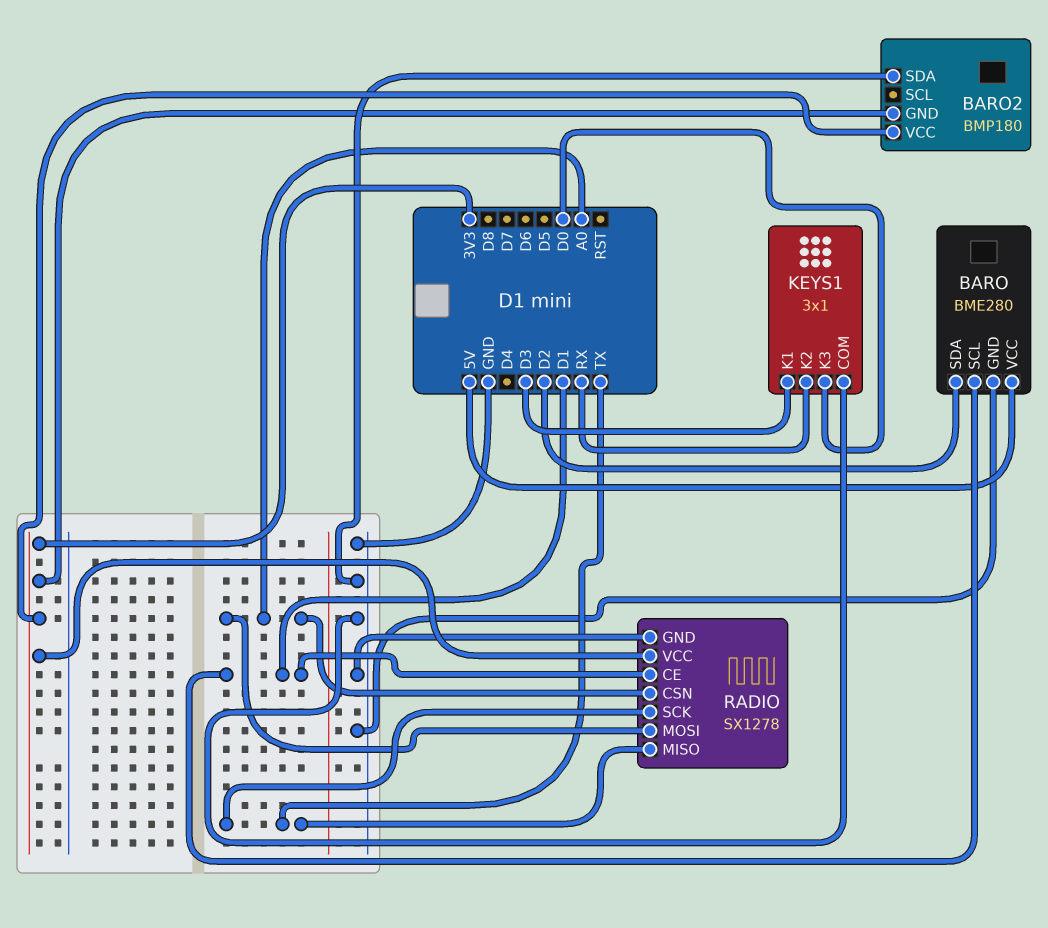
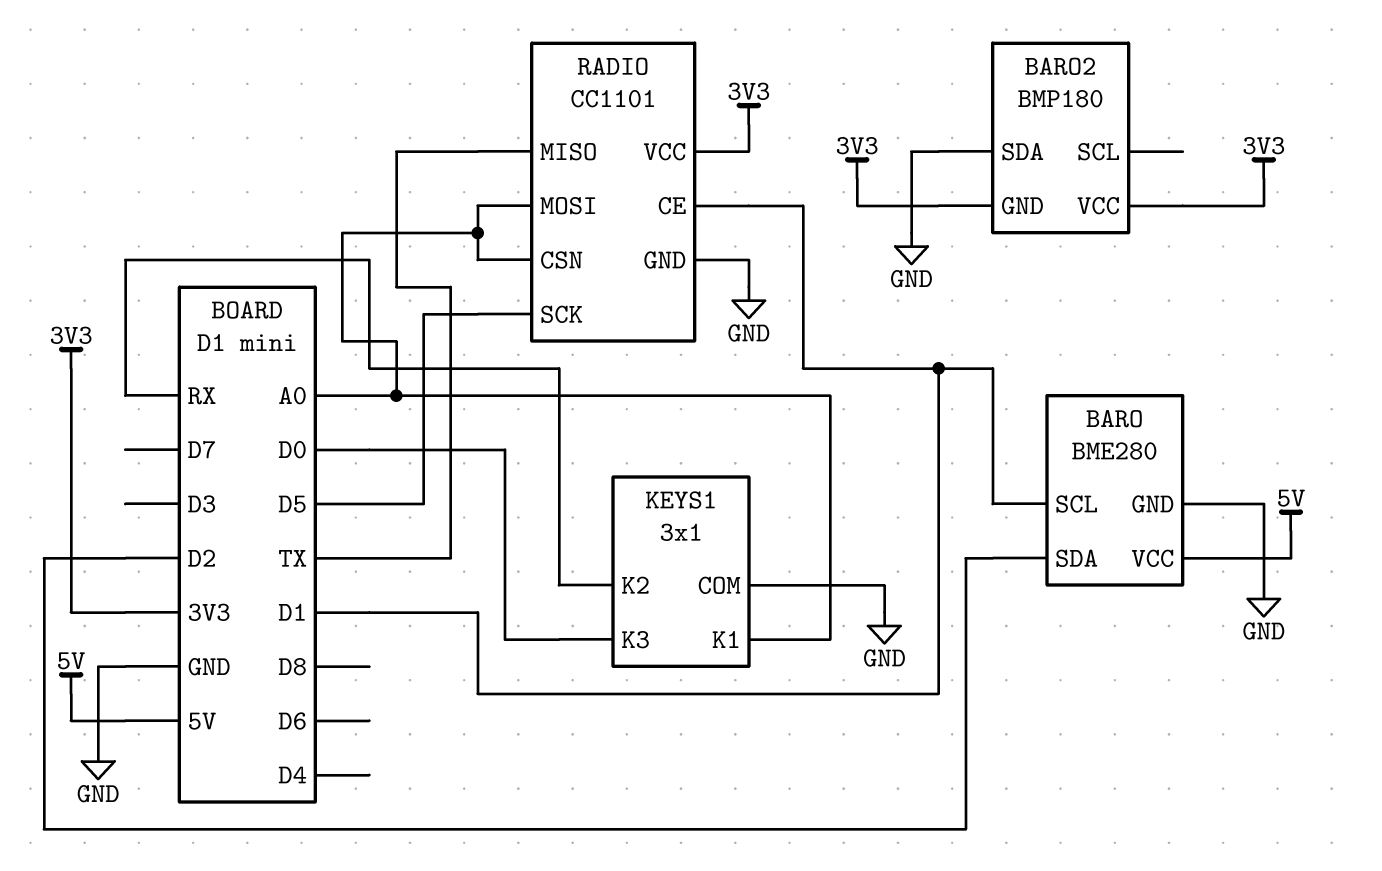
KEYS1 pin K1: D3 -> A0
RADIO: SX1278 -> CC1101
RADIO pin SCK: TX -> D5

